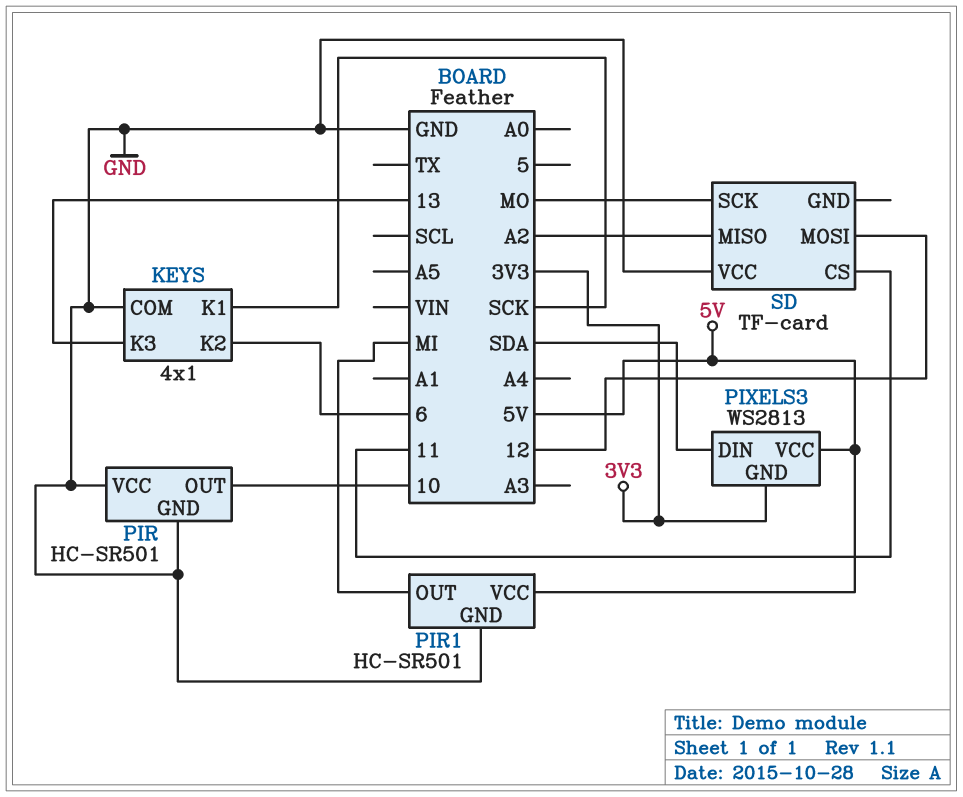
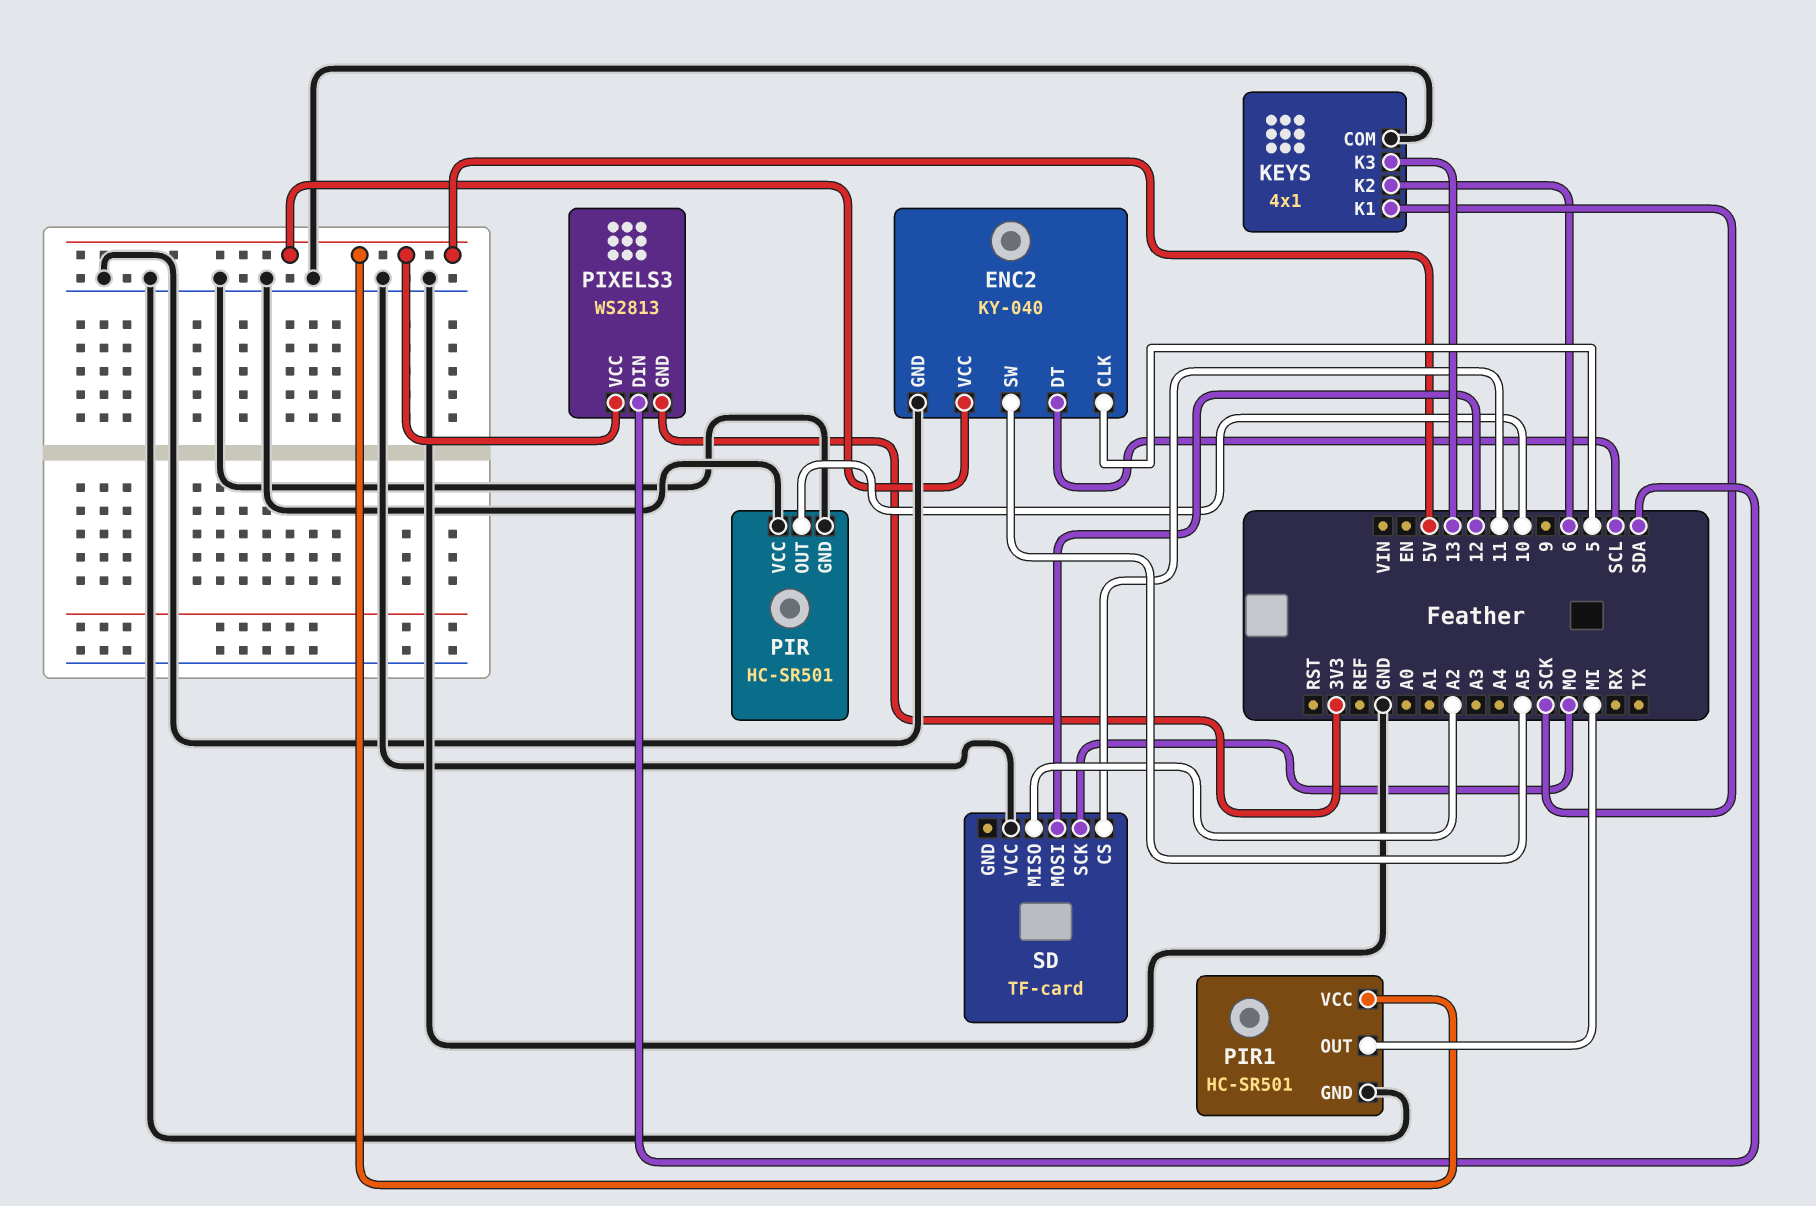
ENC2: none -> KY-040
ENC2 pin CLK: none -> 5
ENC2 pin DT: none -> SCL
ENC2 pin GND: none -> GND
ENC2 pin SW: none -> A5
ENC2 pin VCC: none -> 5V

